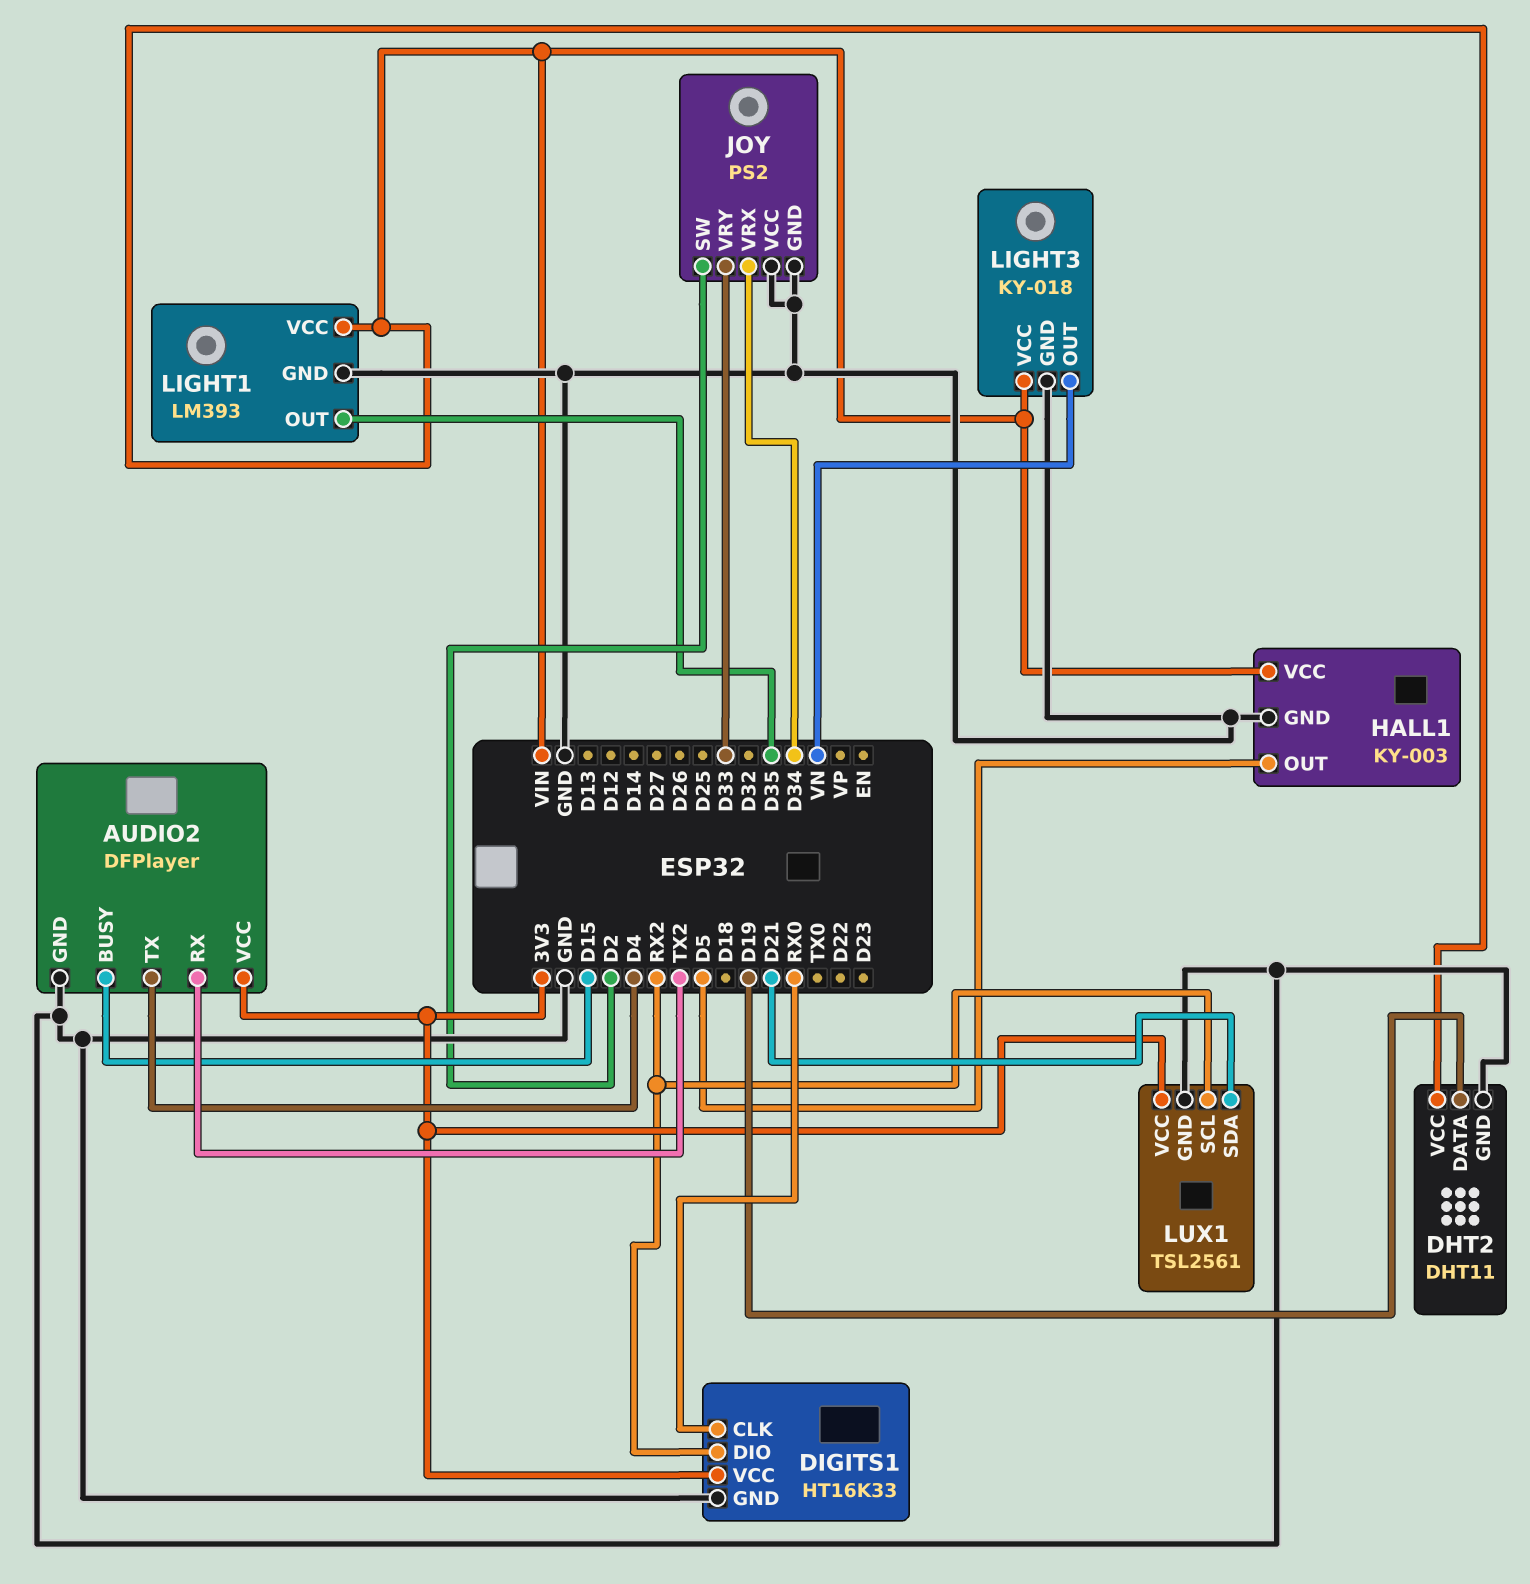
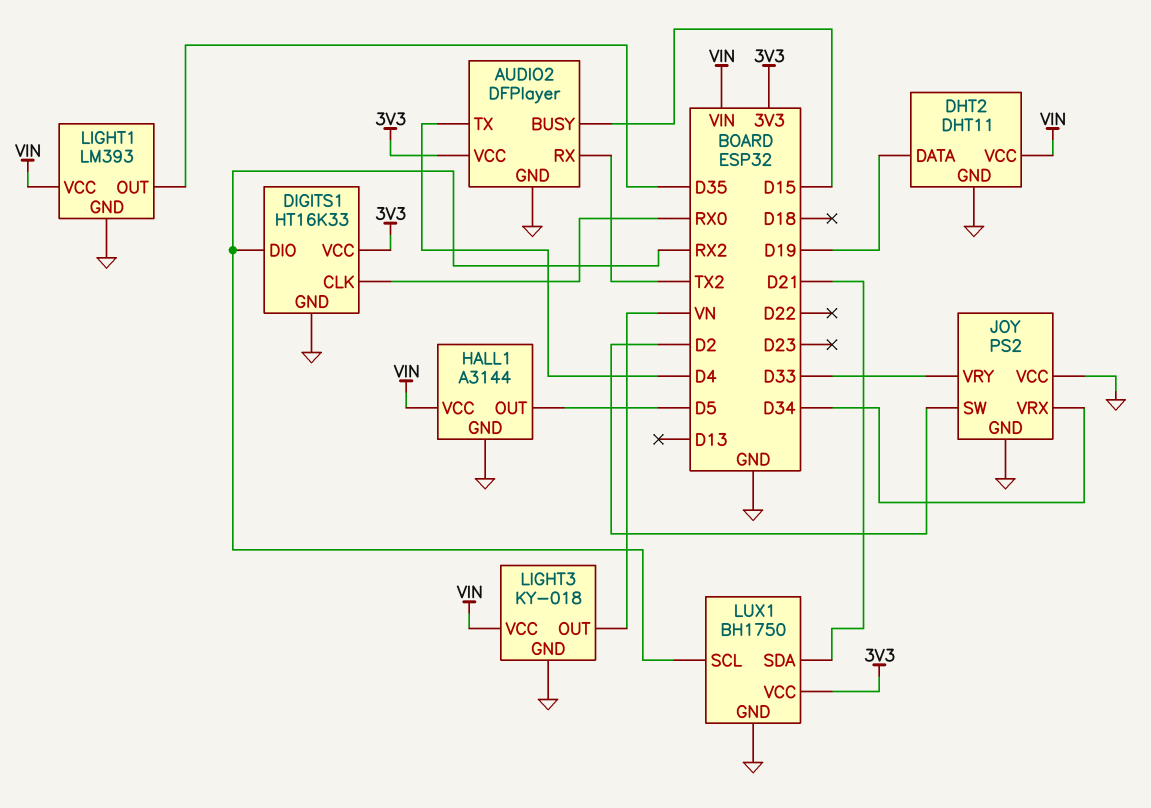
HALL1: KY-003 -> A3144
LUX1: TSL2561 -> BH1750

